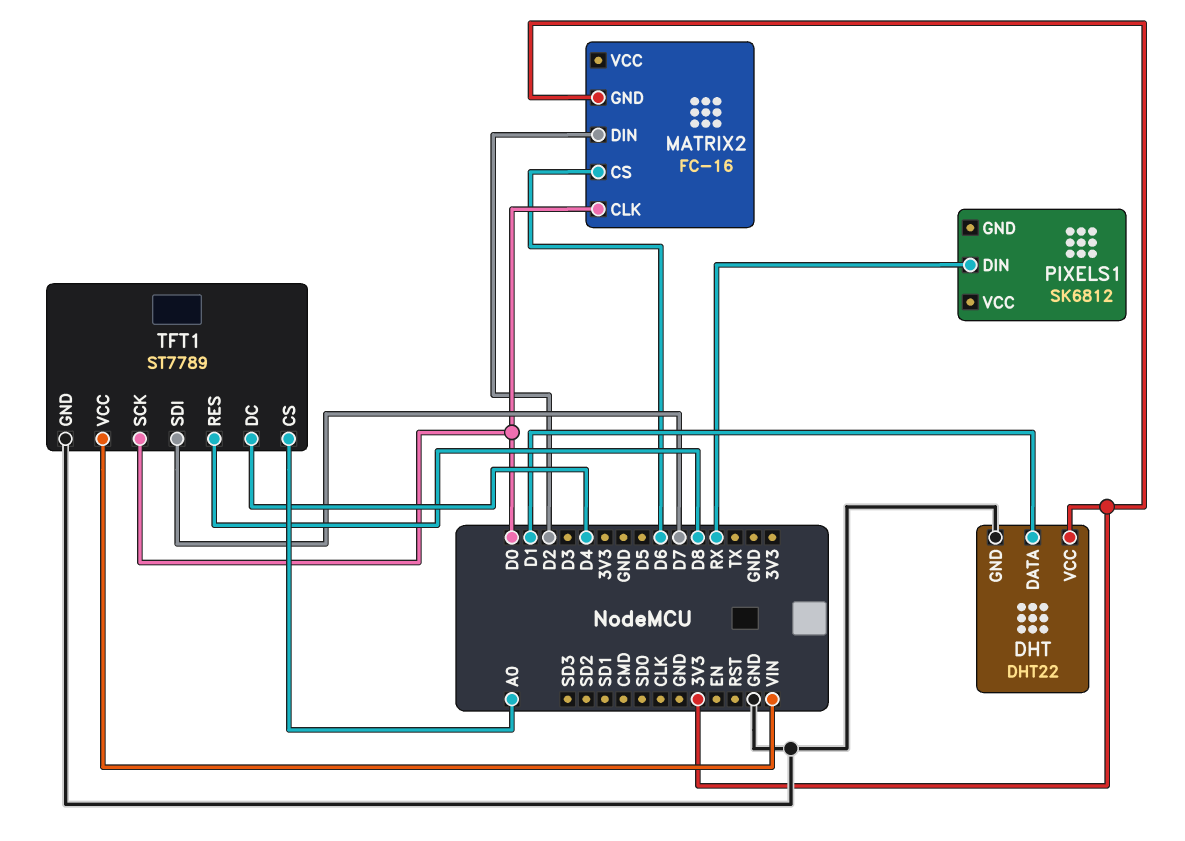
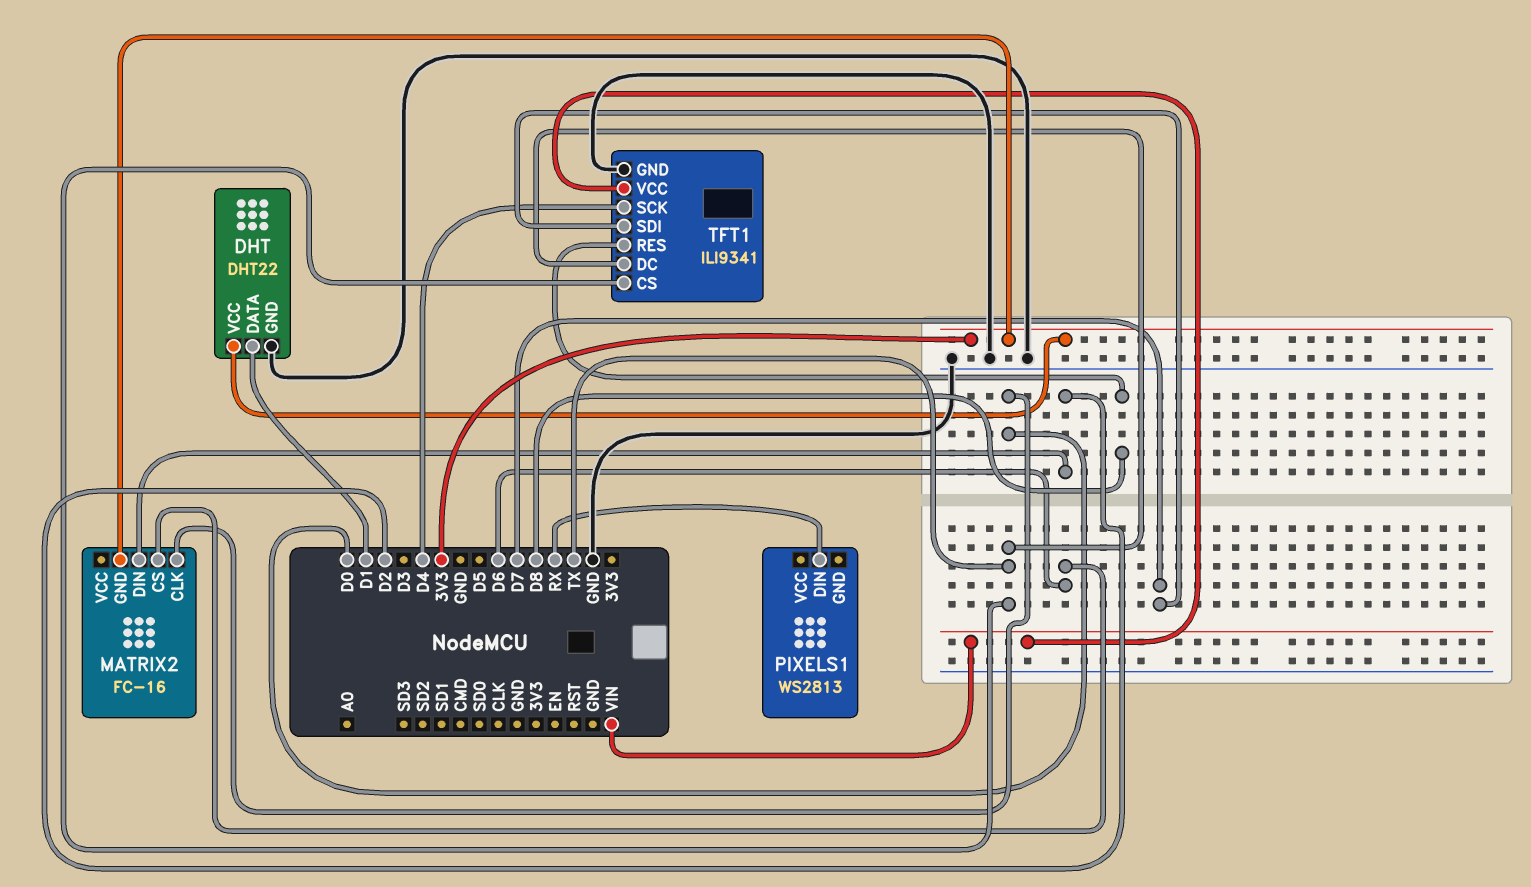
PIXELS1: SK6812 -> WS2813
TFT1: ST7789 -> ILI9341
TFT1 pin CS: A0 -> TX
TFT1 pin DC: D4 -> TX
TFT1 pin SCK: D0 -> D4

